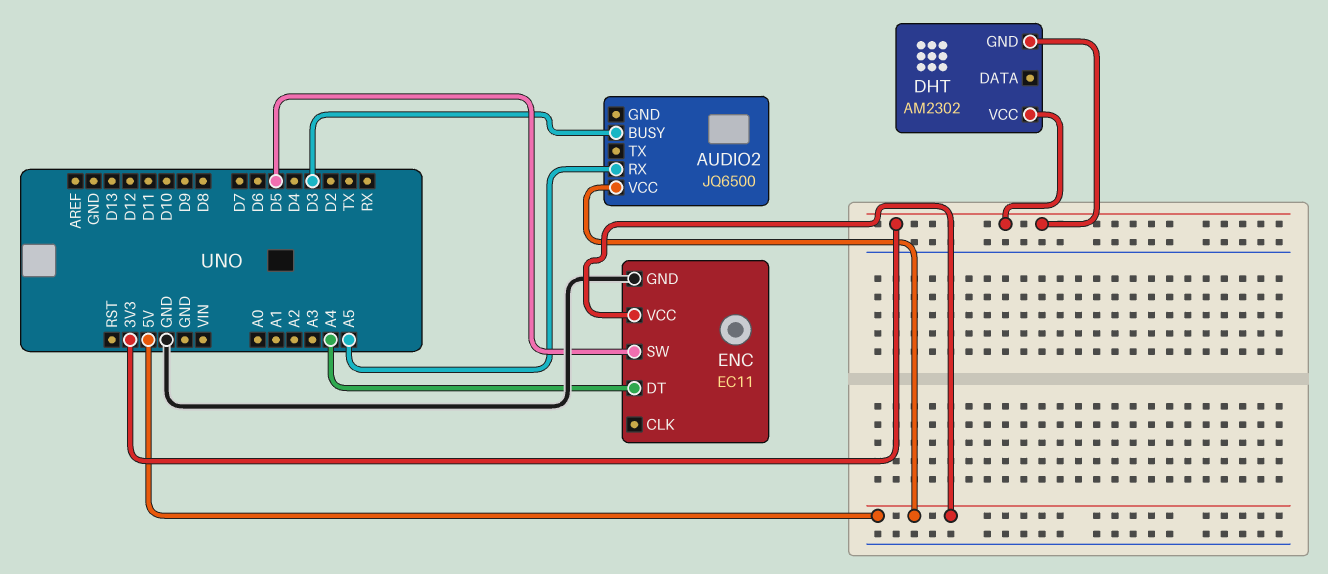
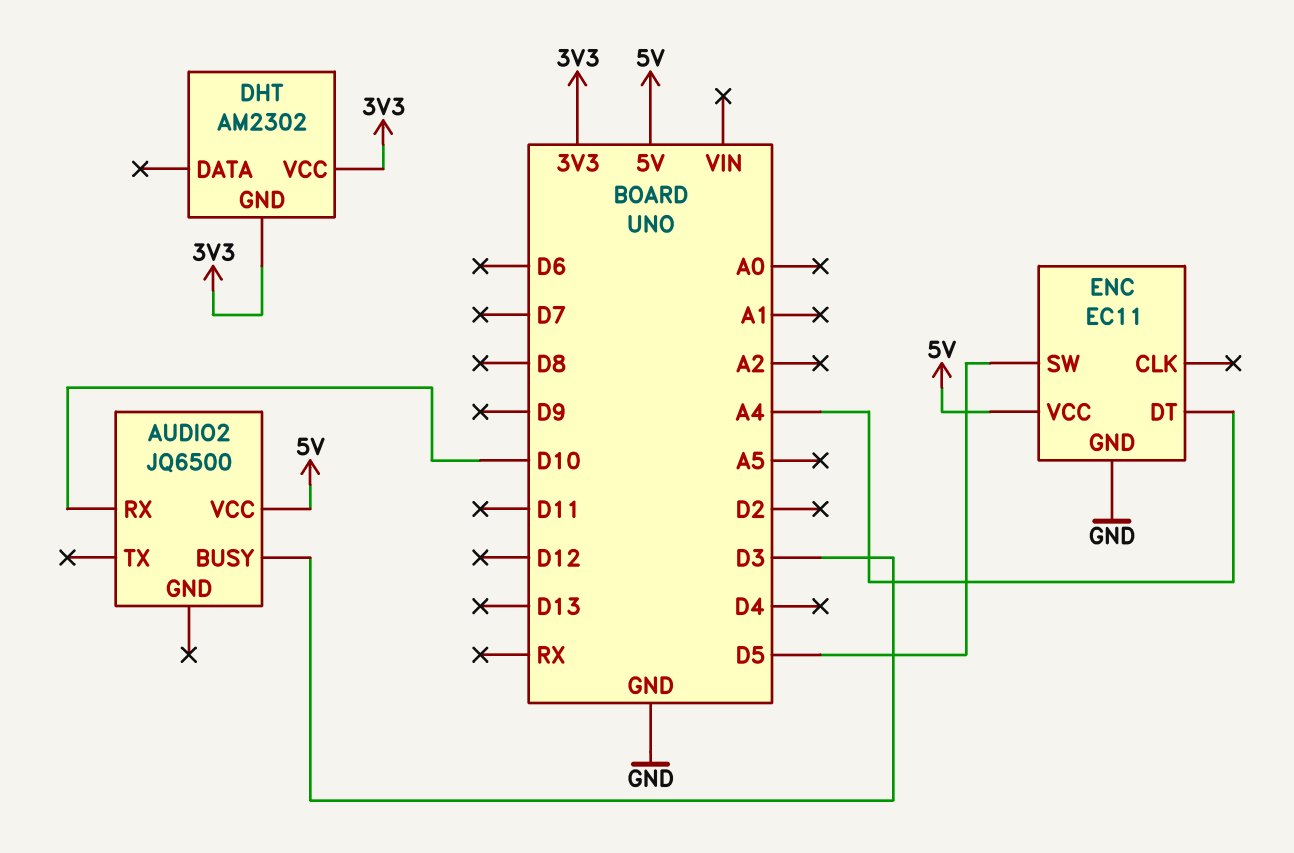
AUDIO2 pin RX: A5 -> D10

